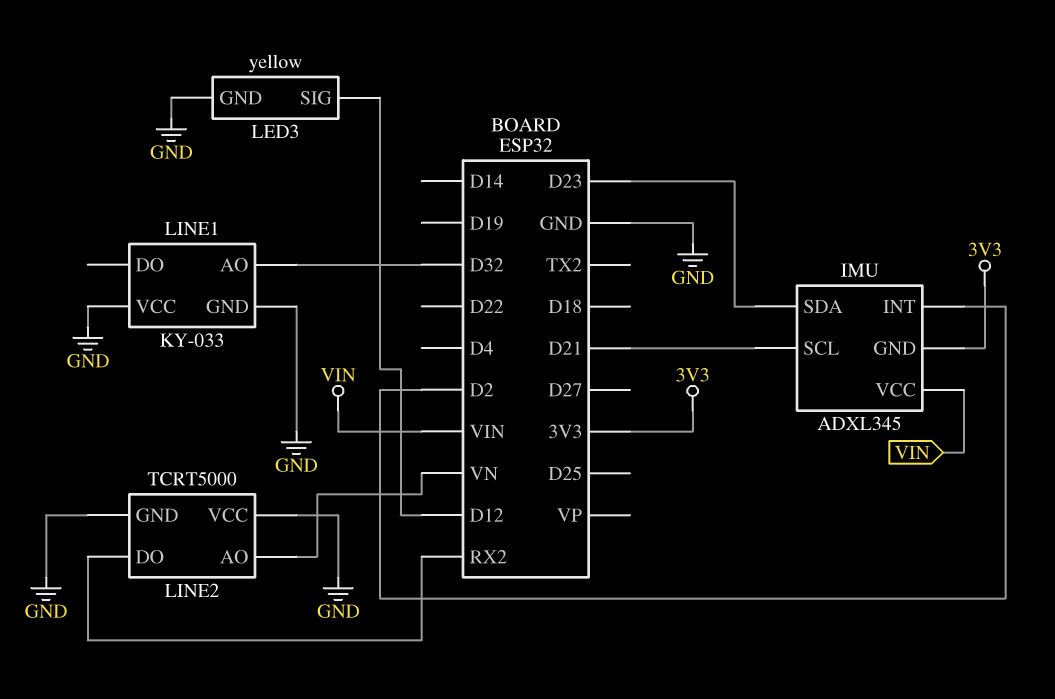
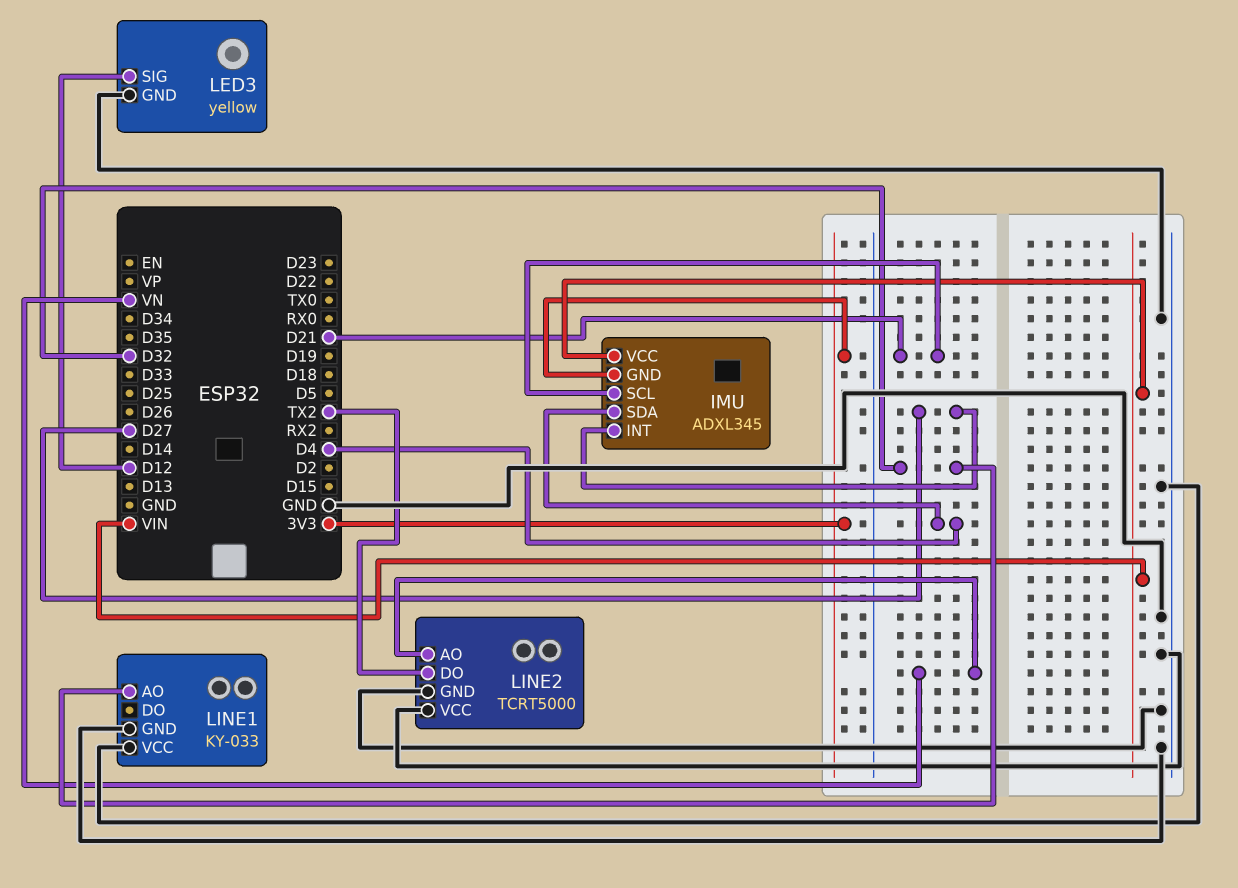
IMU pin INT: D2 -> D27
IMU pin SDA: D23 -> D4
LINE2 pin DO: RX2 -> TX2

